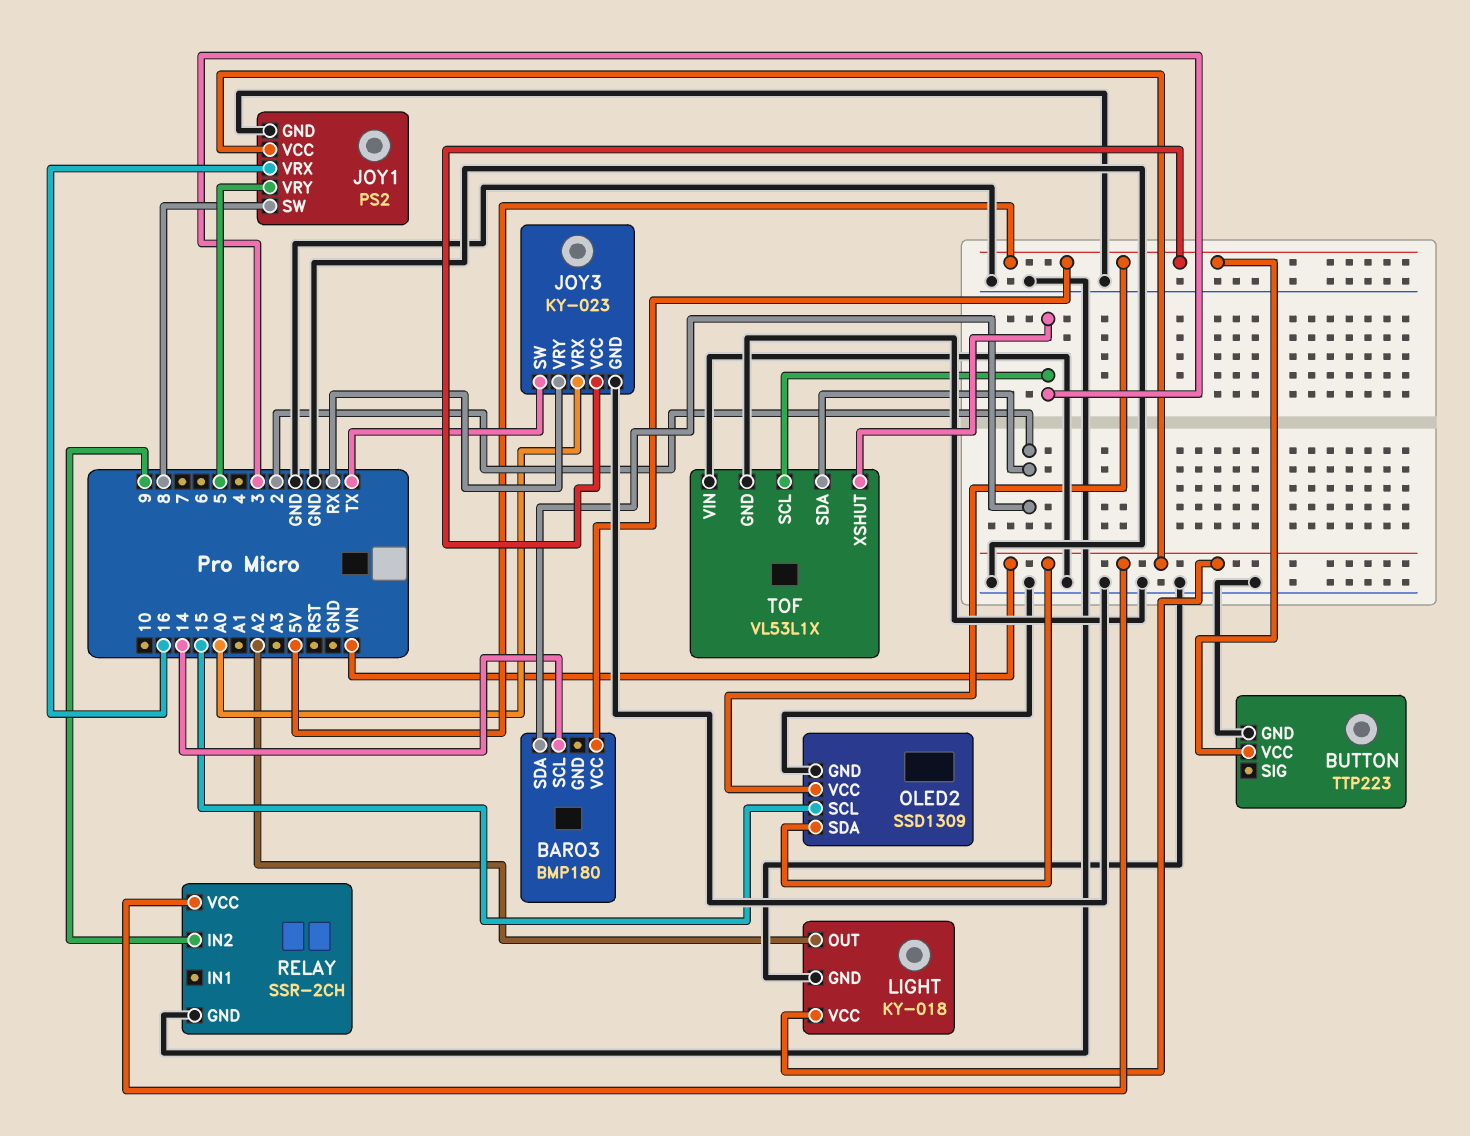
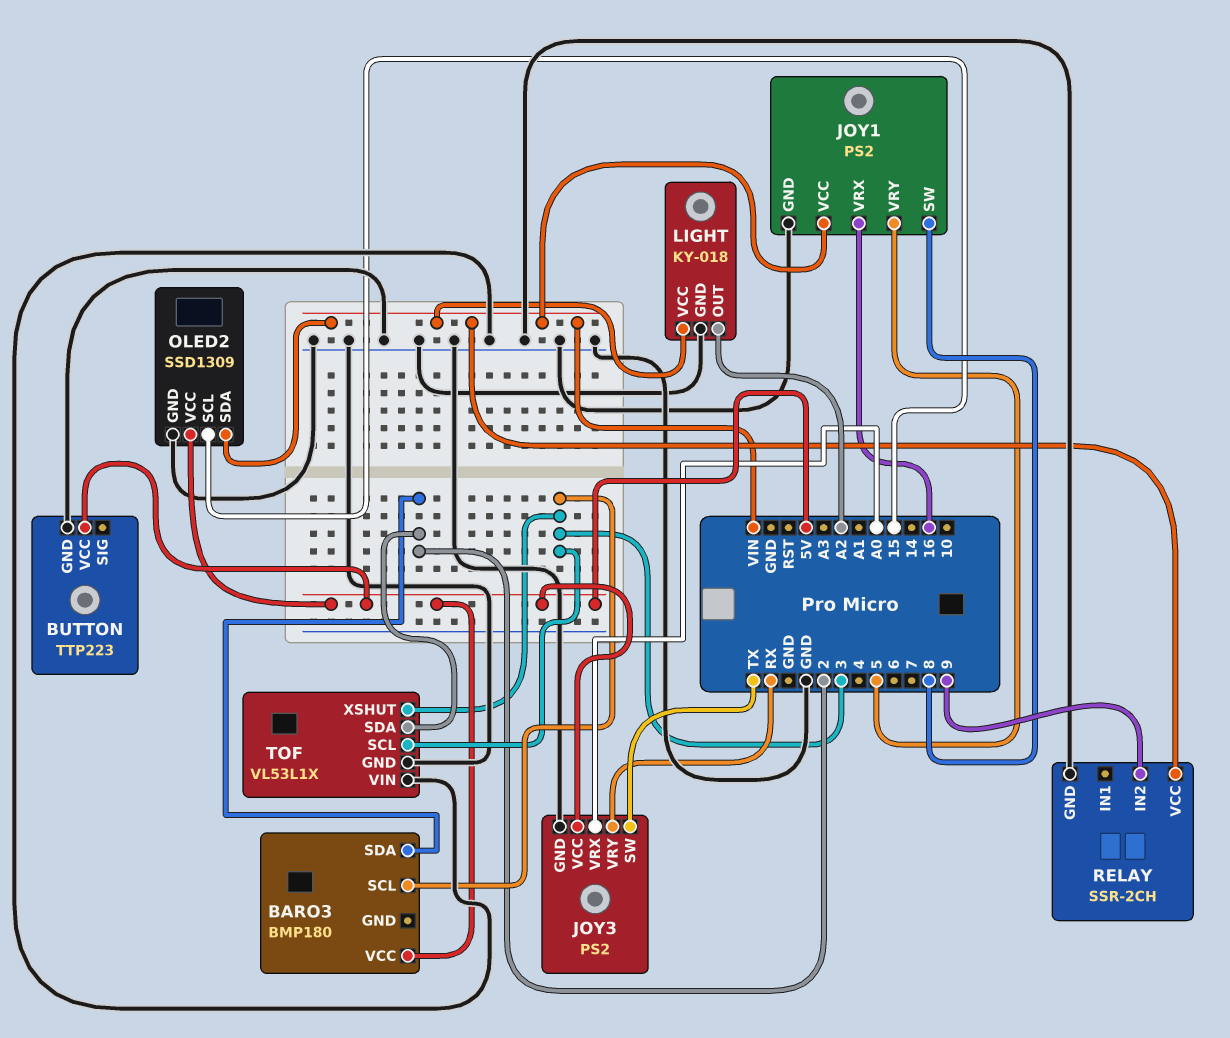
BARO3 pin SCL: 14 -> 3
JOY3: KY-023 -> PS2

